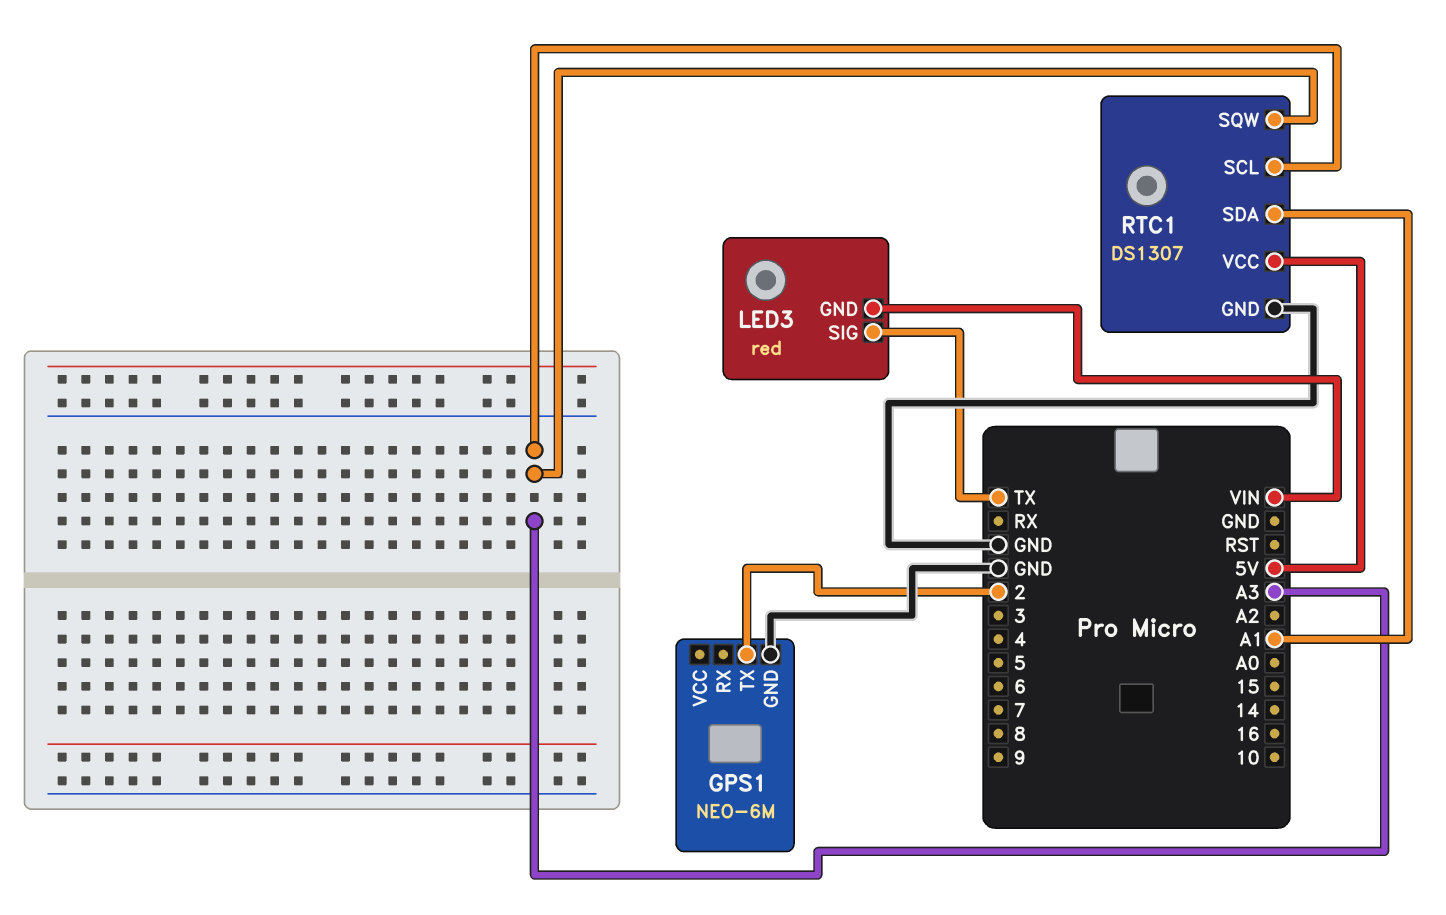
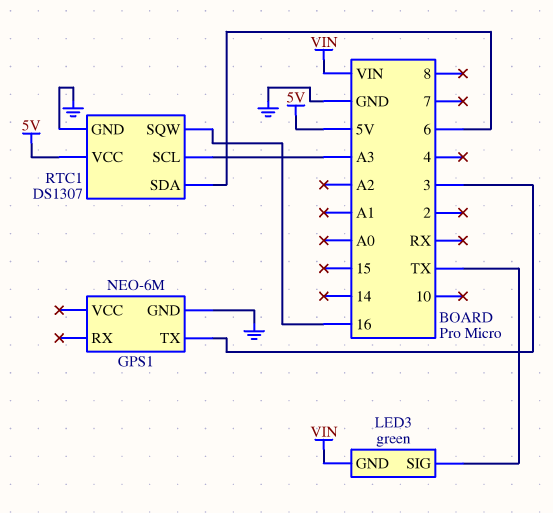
GPS1 pin TX: 2 -> 3
LED3: red -> green
RTC1 pin SDA: A1 -> 6
RTC1 pin SQW: A3 -> 16

